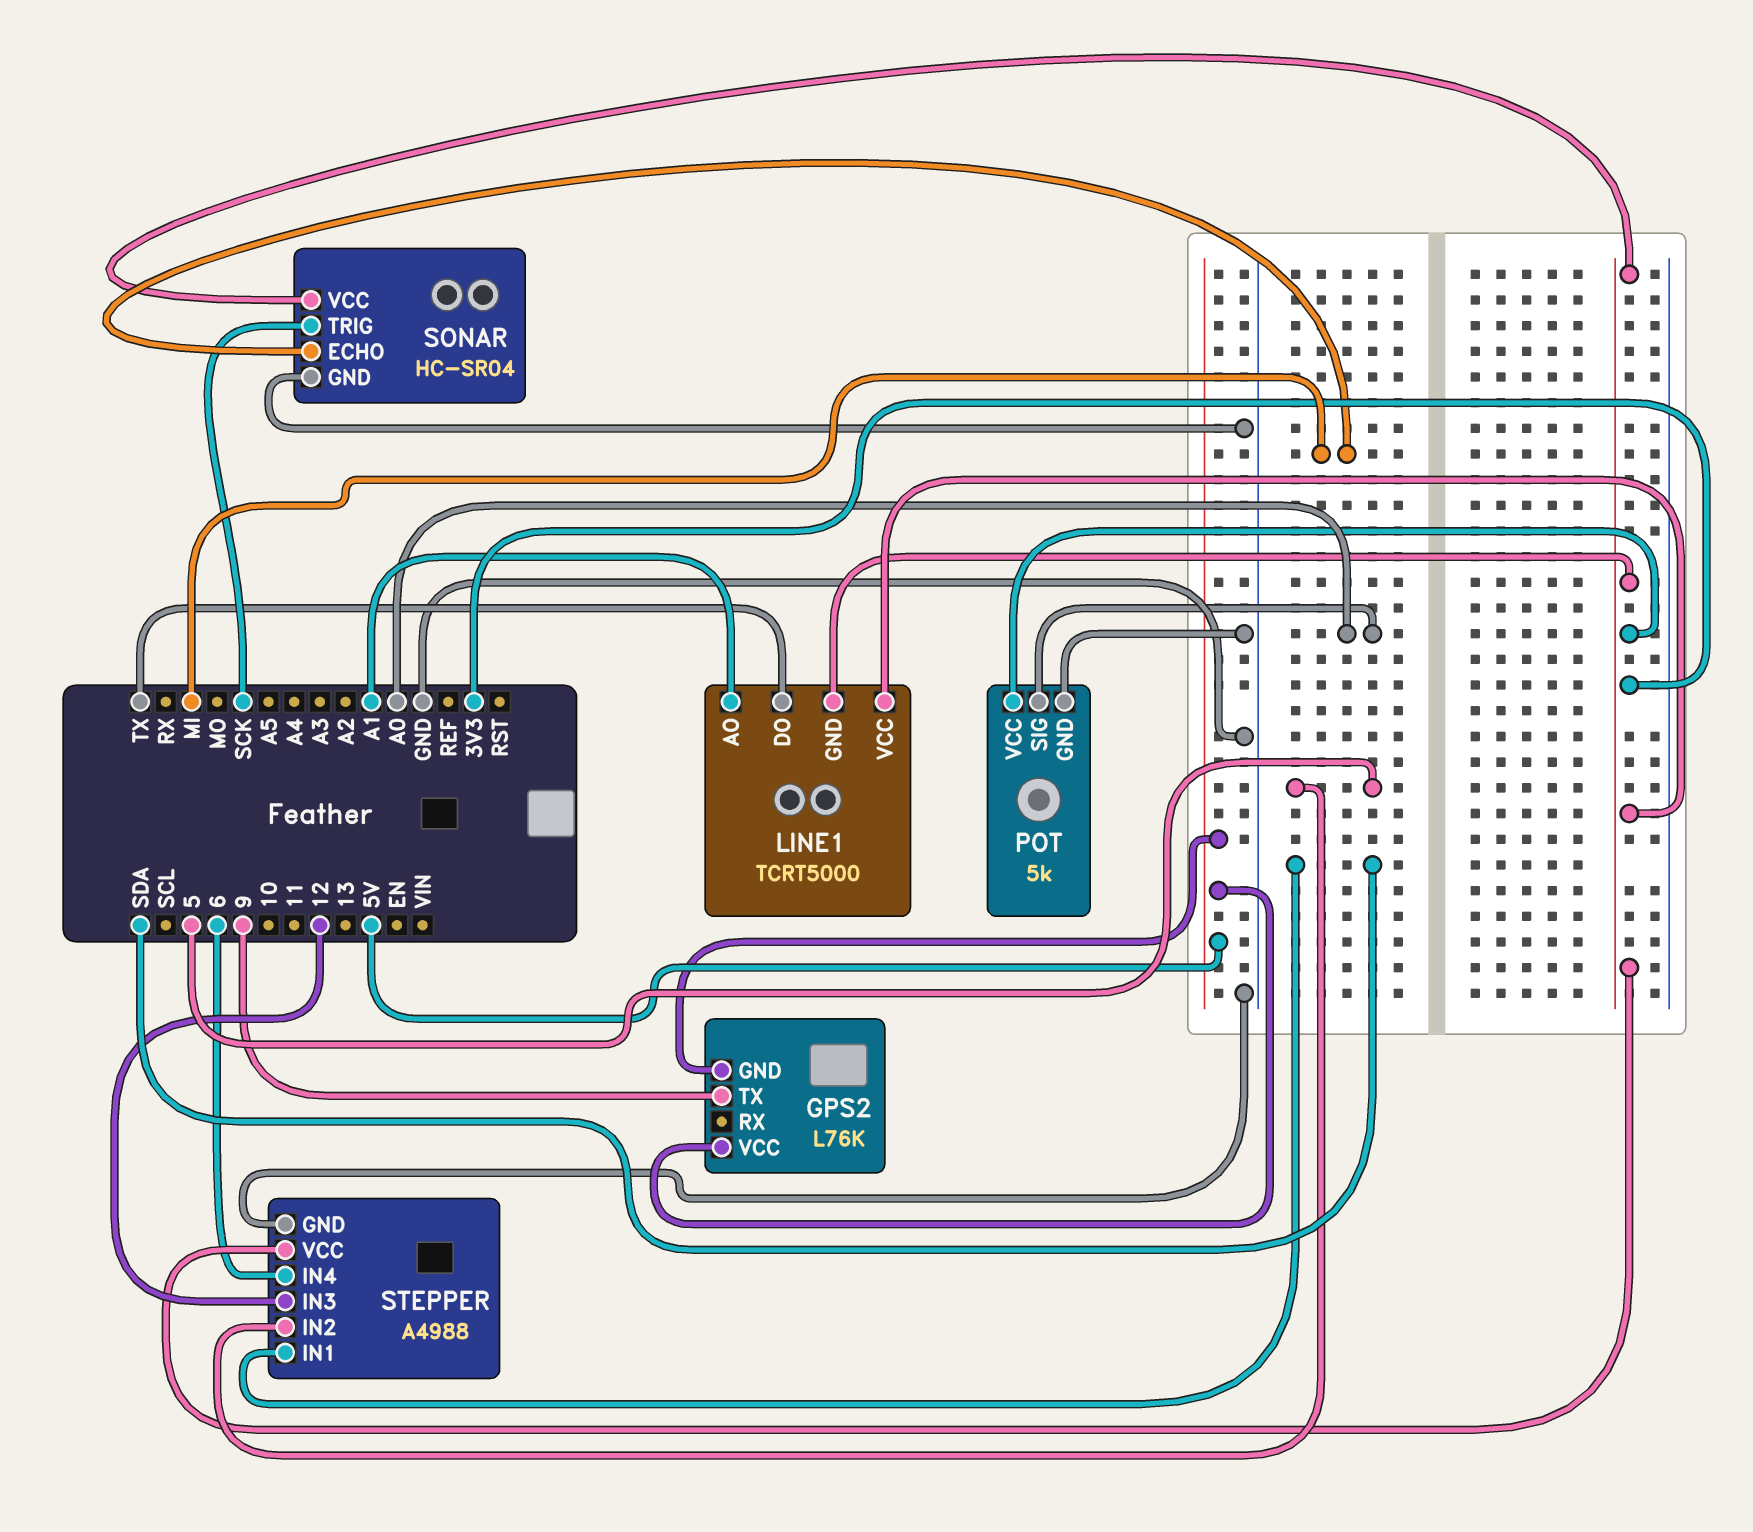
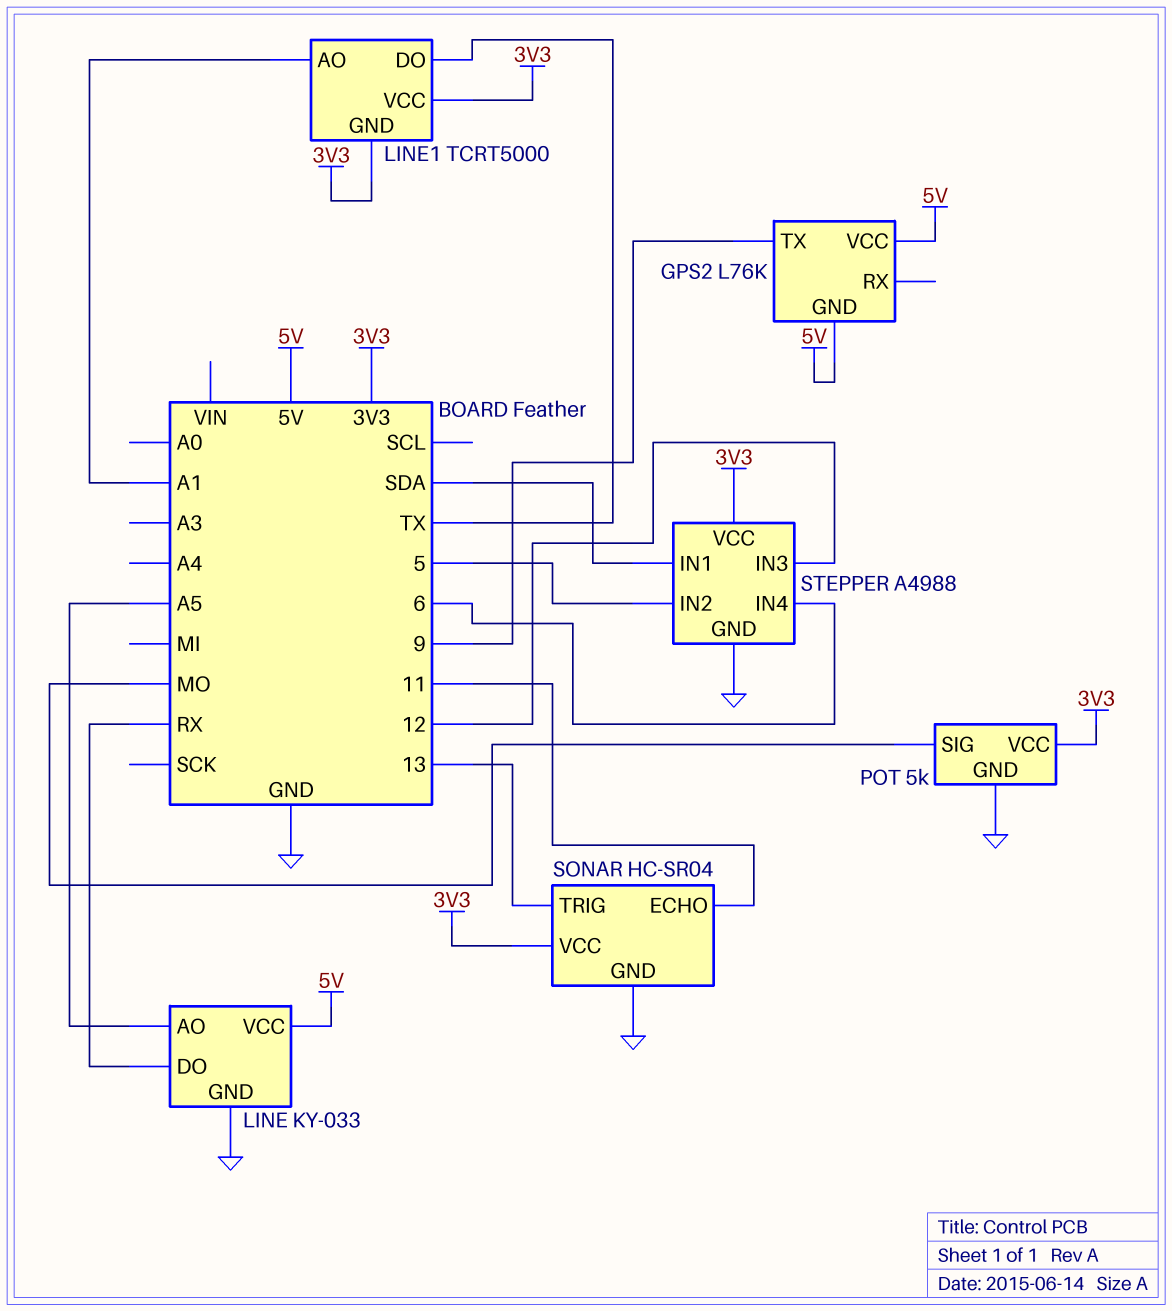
LINE: none -> KY-033
LINE pin AO: none -> A5
LINE pin DO: none -> RX
LINE pin GND: none -> GND
LINE pin VCC: none -> 5V
POT pin SIG: A0 -> MO
SONAR pin ECHO: MI -> 11
SONAR pin TRIG: SCK -> 13

